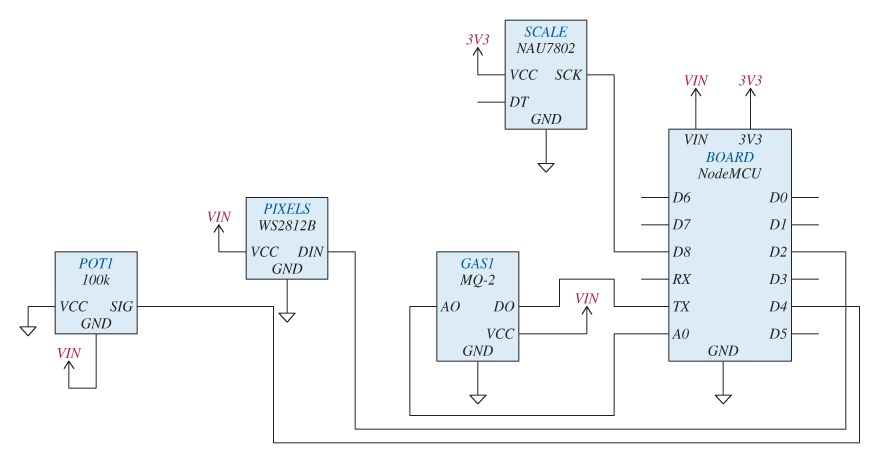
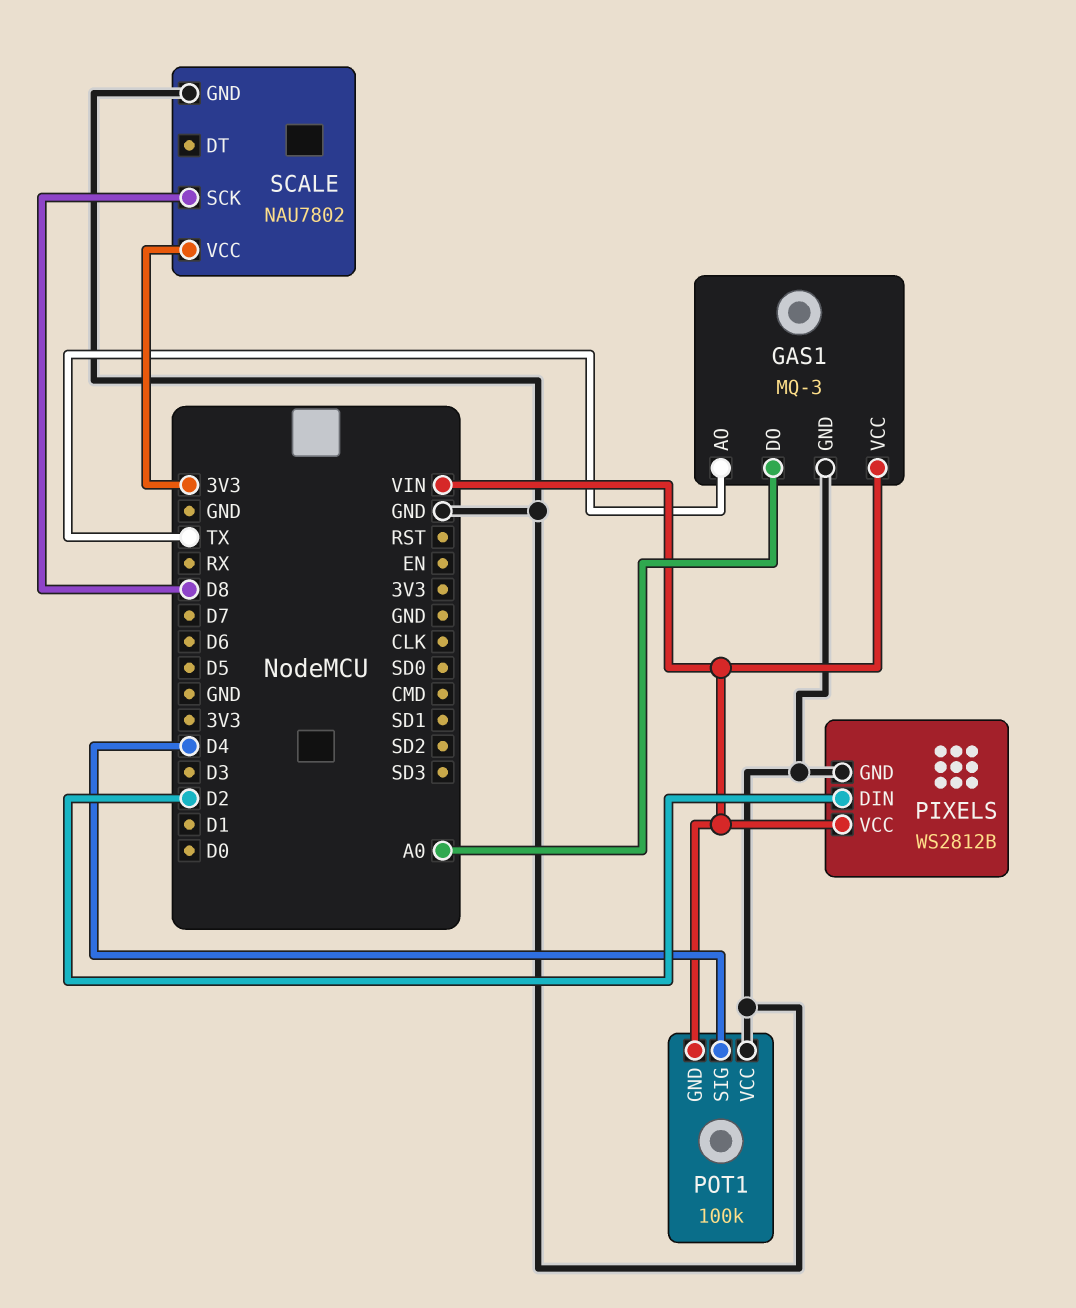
GAS1: MQ-2 -> MQ-3
GAS1 pin AO: A0 -> TX
GAS1 pin DO: TX -> A0

